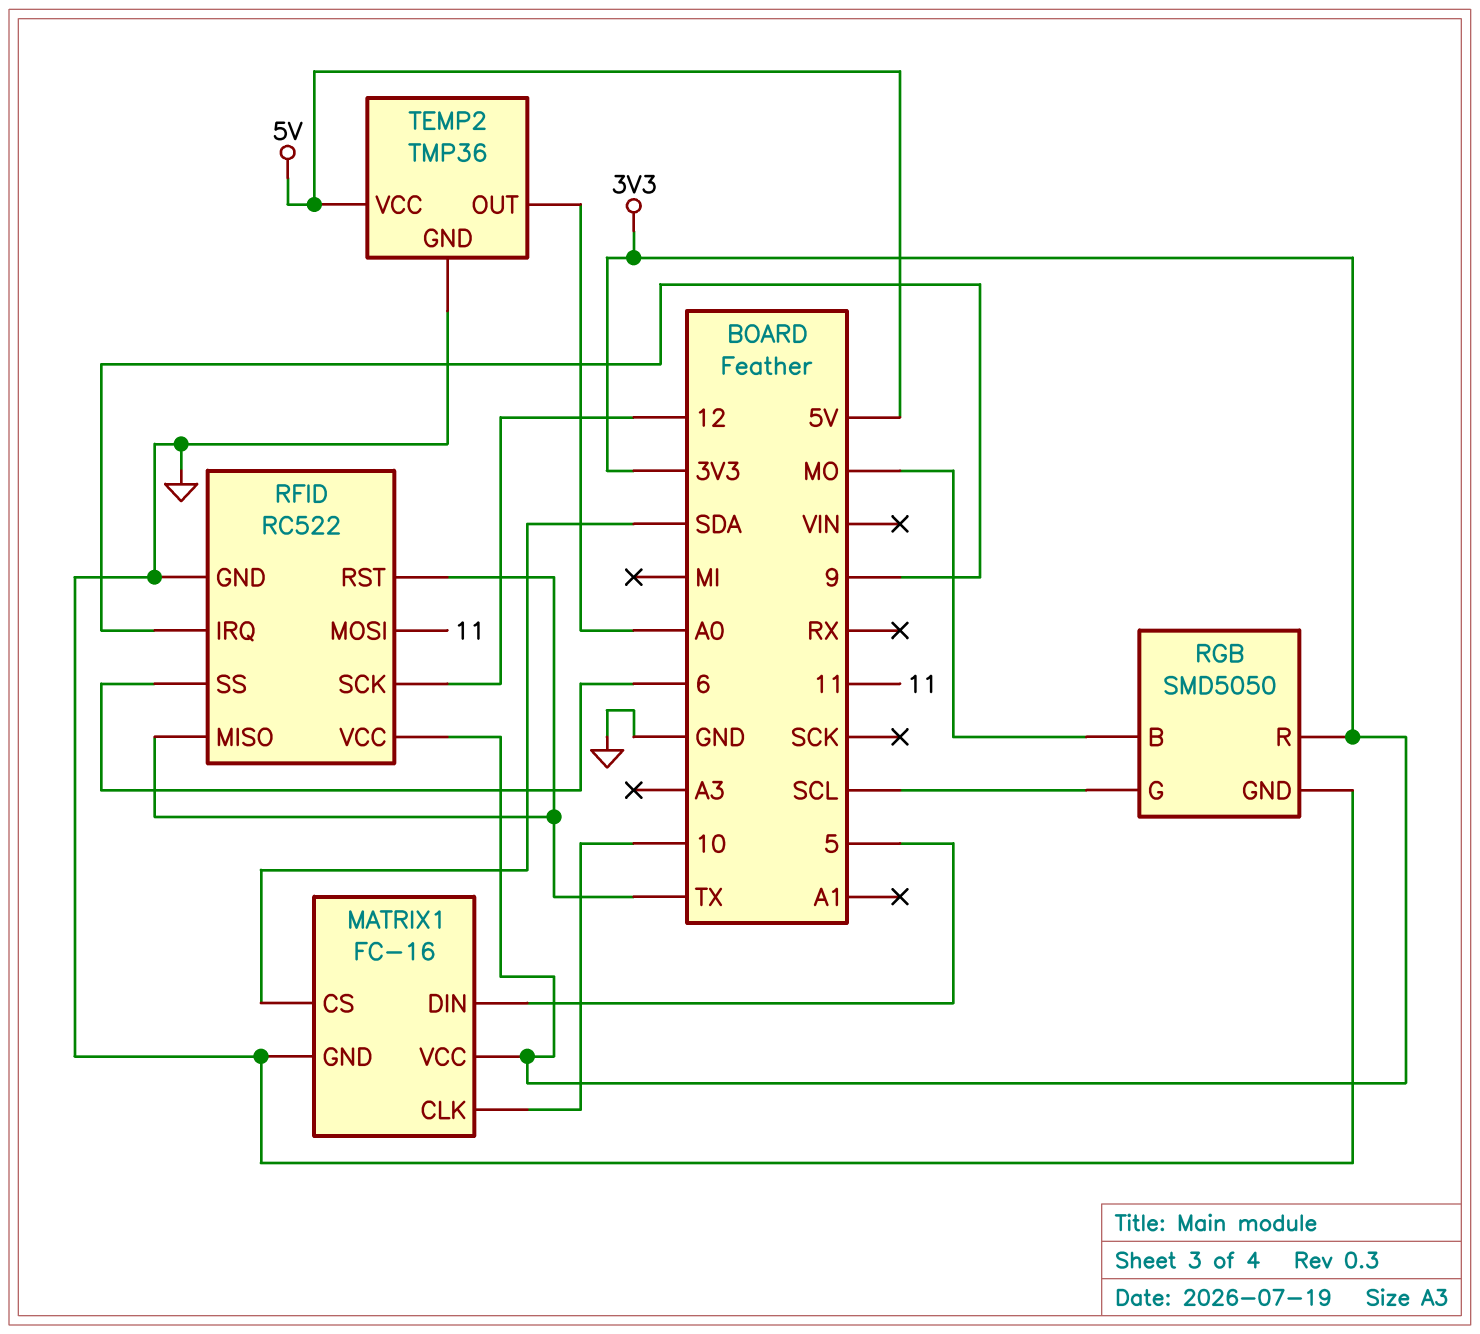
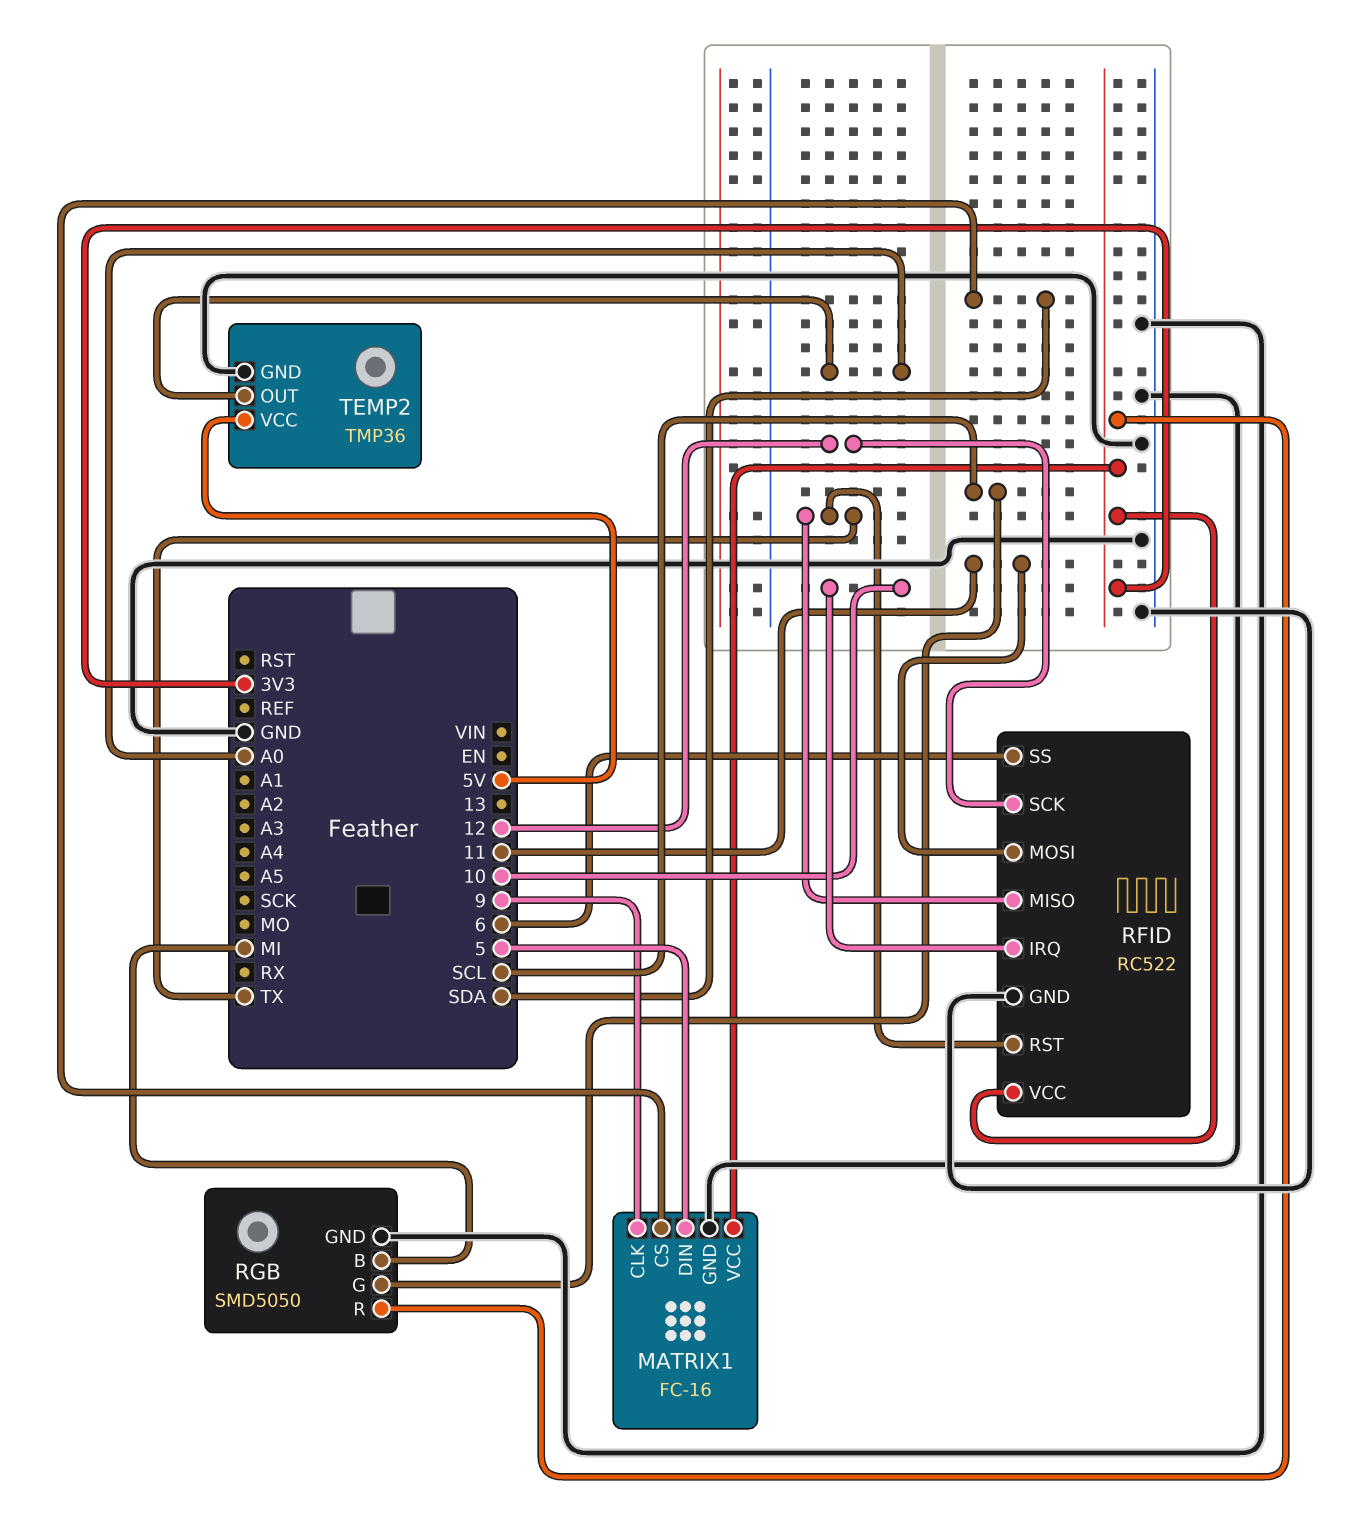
MATRIX1 pin CLK: 10 -> 9
RFID pin IRQ: 9 -> 10
RGB pin B: MO -> MI

